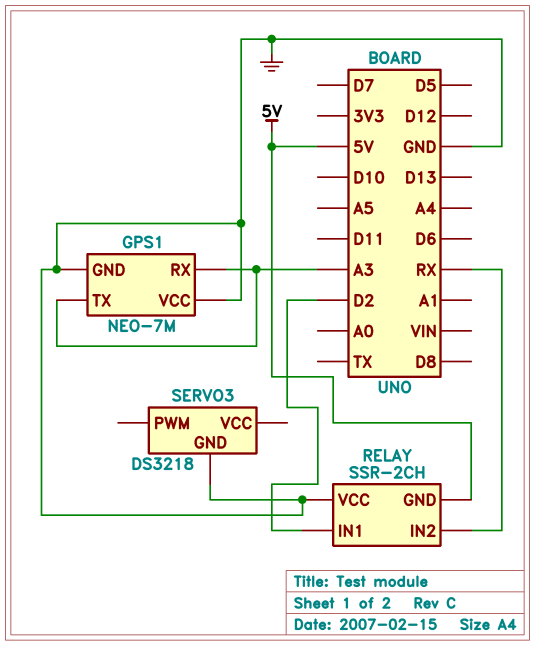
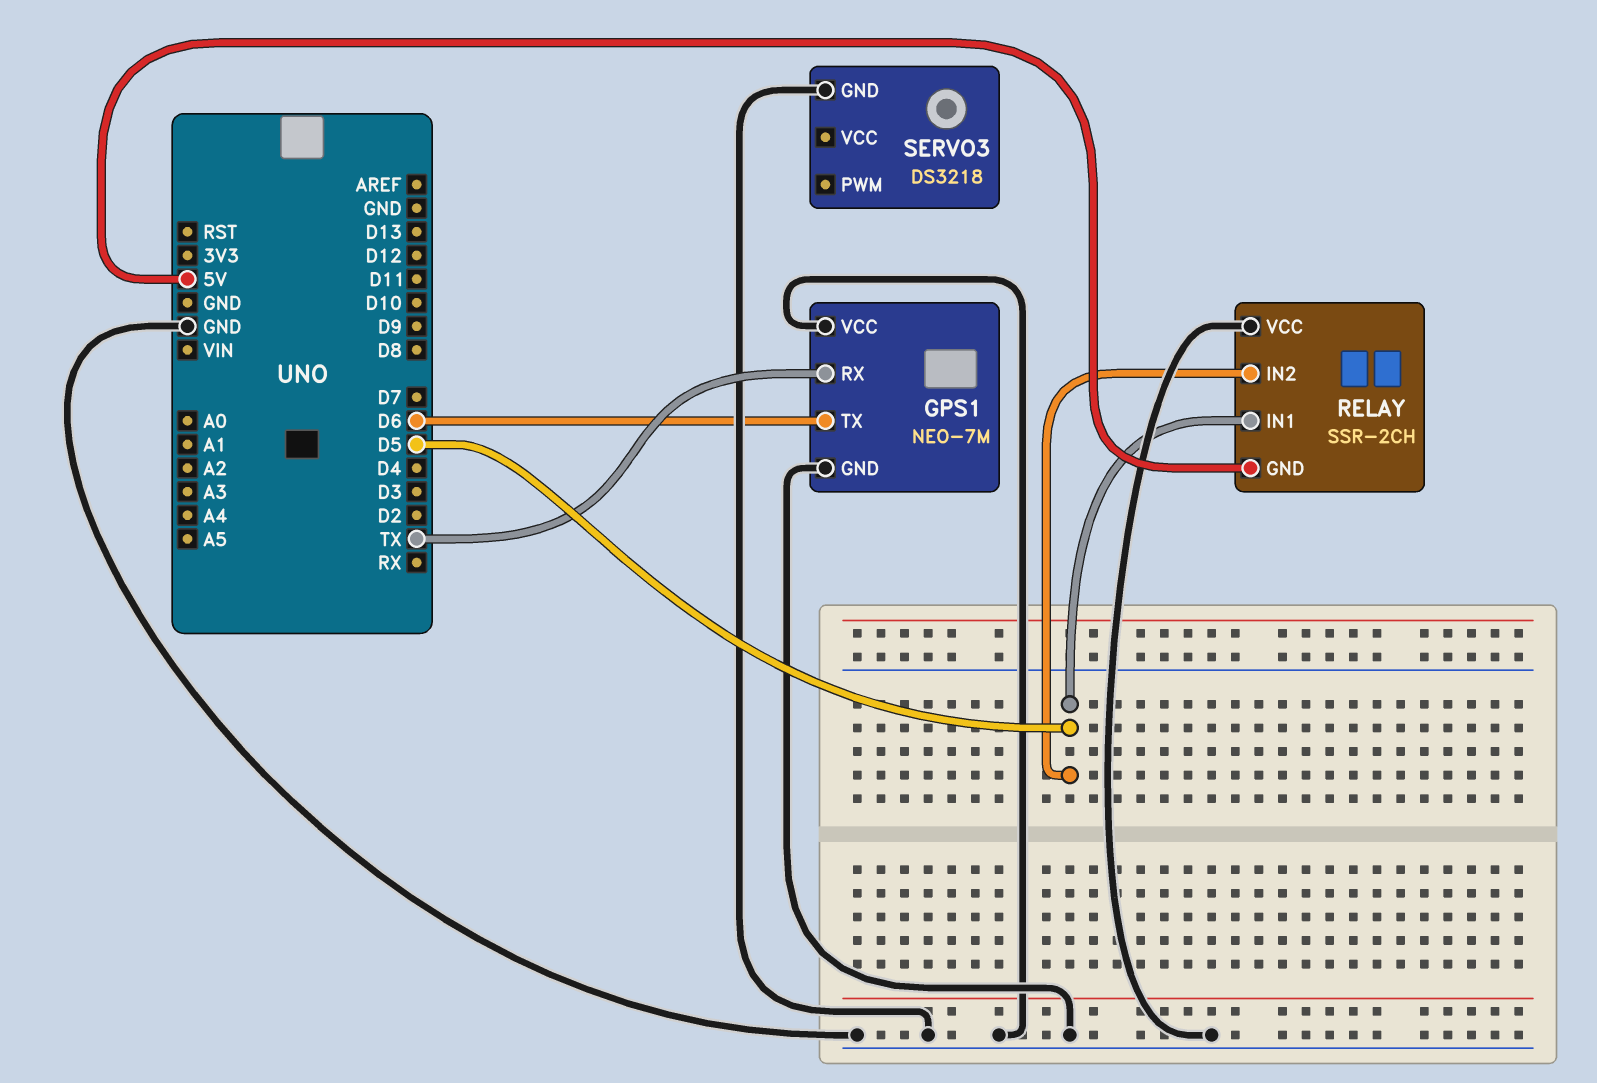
GPS1 pin RX: A3 -> TX
GPS1 pin TX: A3 -> D6
RELAY pin IN1: D2 -> D5
RELAY pin IN2: RX -> D5

